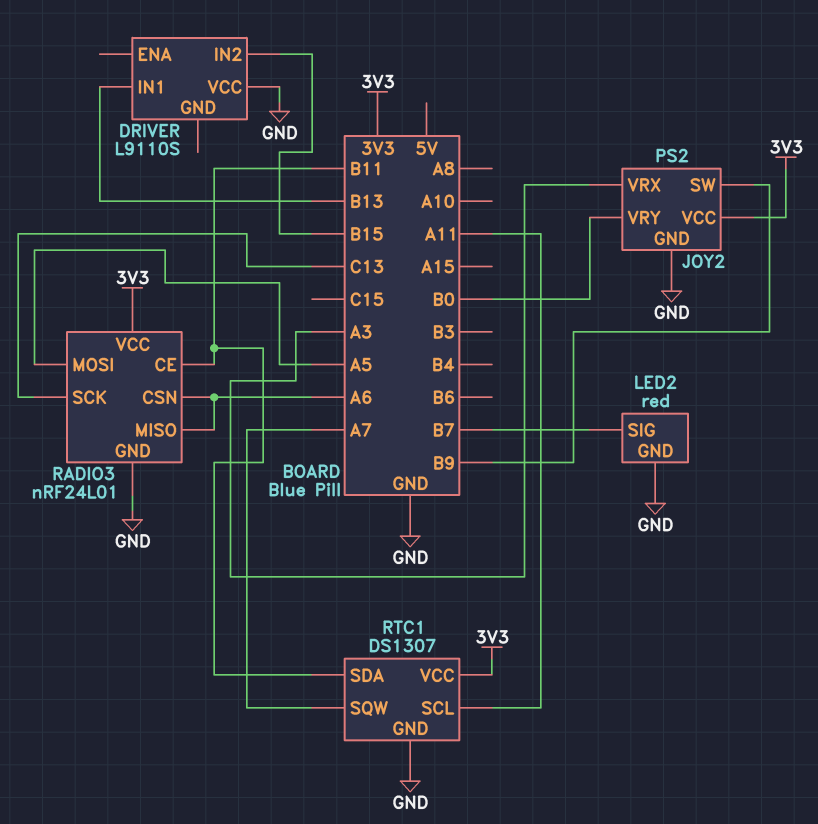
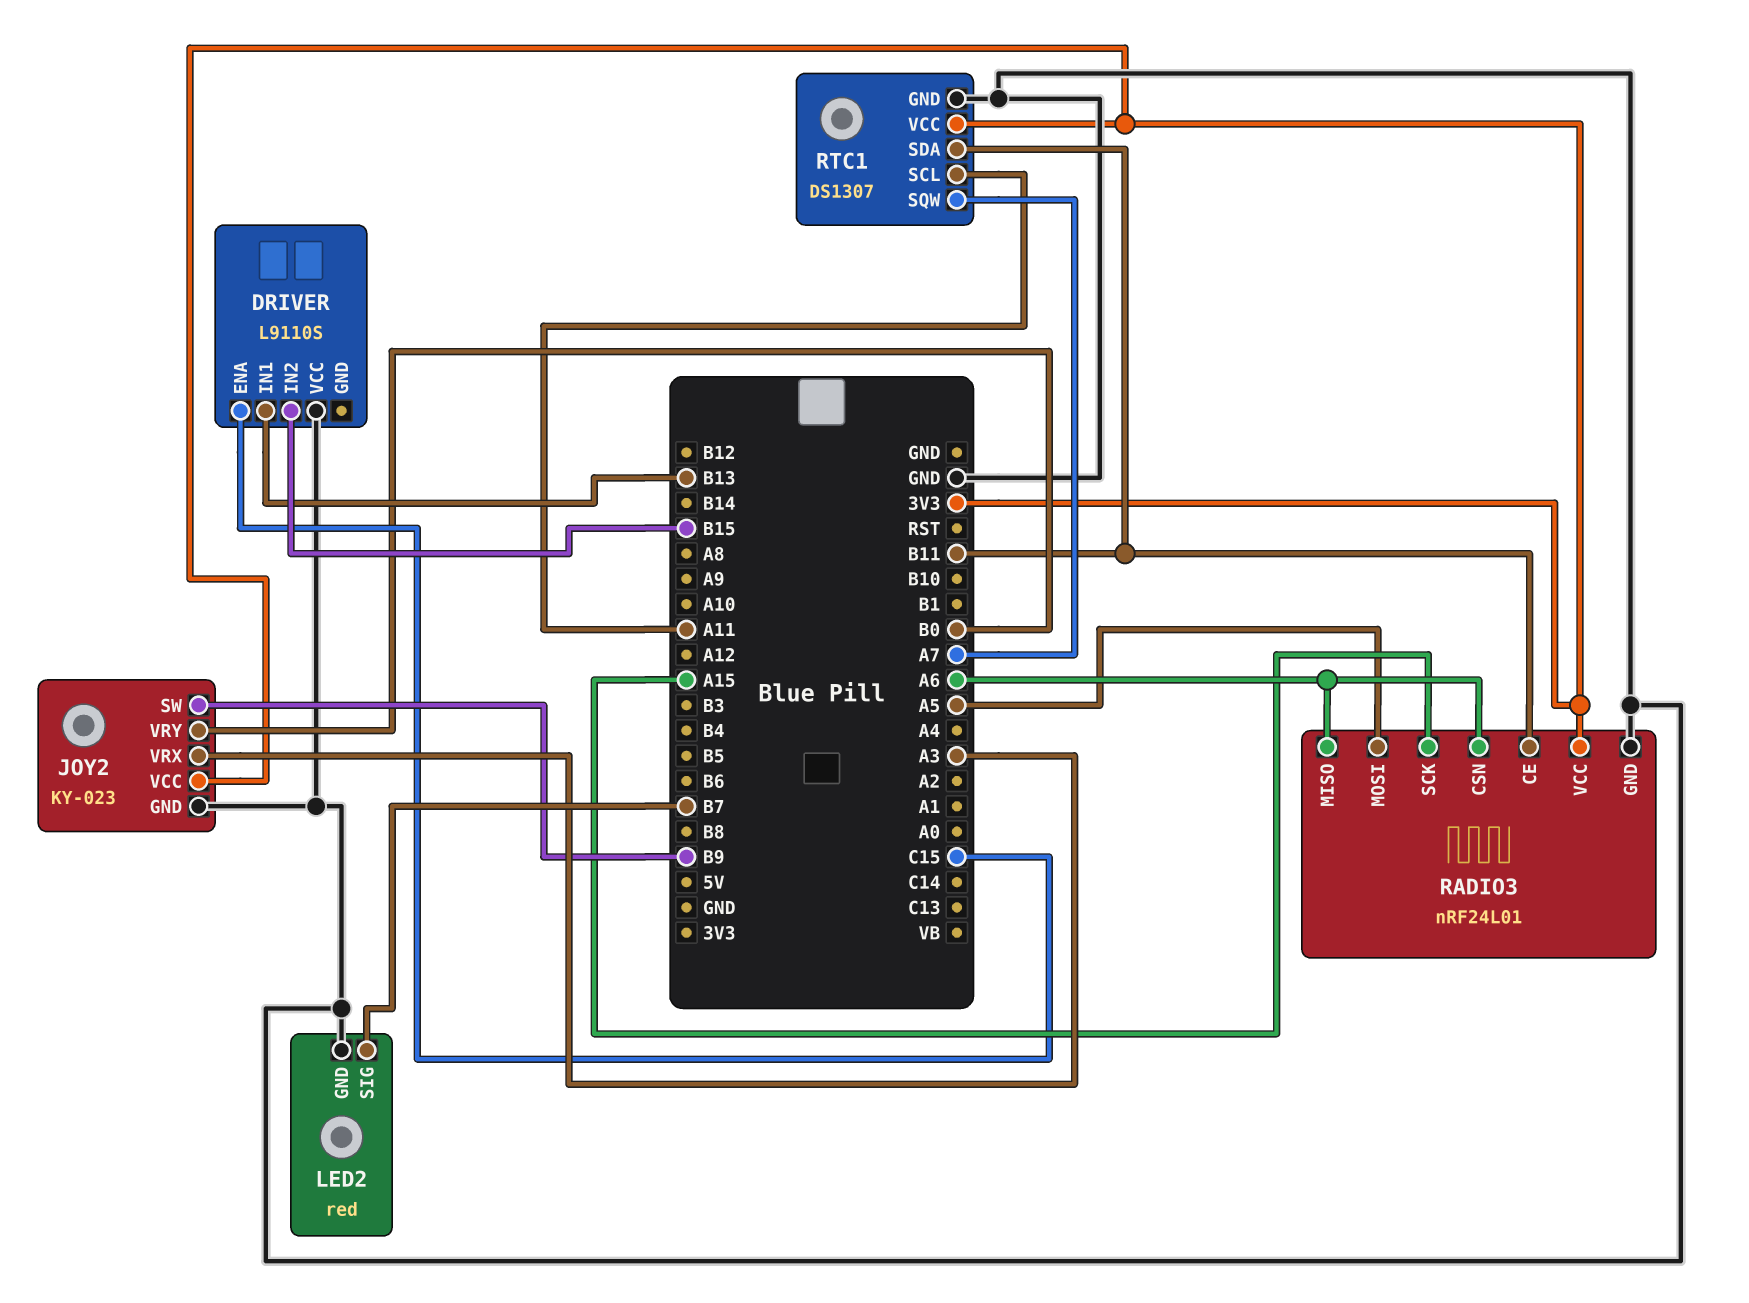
DRIVER pin ENA: none -> C15
JOY2: PS2 -> KY-023
RADIO3 pin SCK: C13 -> A15

